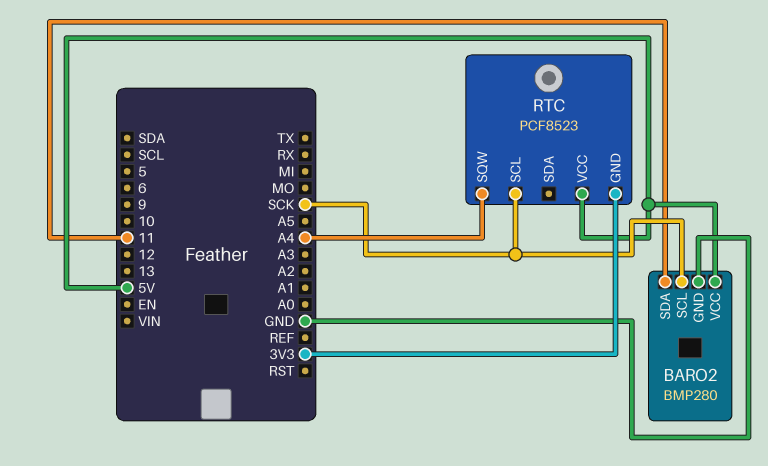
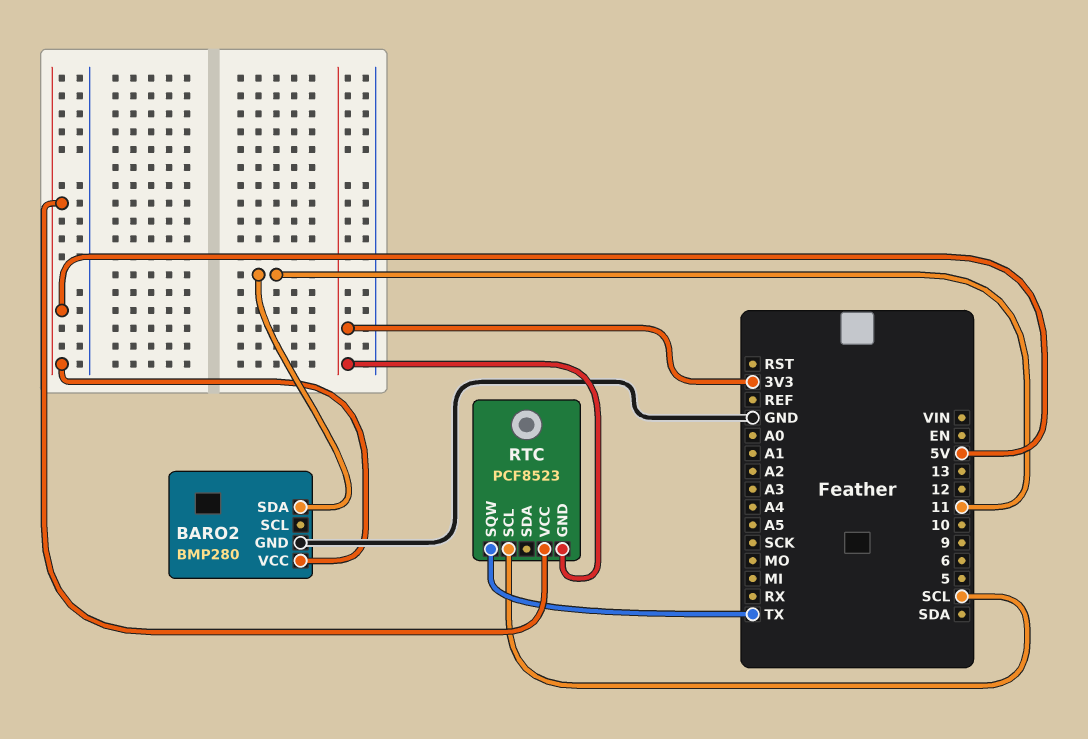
BARO2 pin SCL: SCK -> none
RTC pin SCL: SCK -> SCL
RTC pin SQW: A4 -> TX

